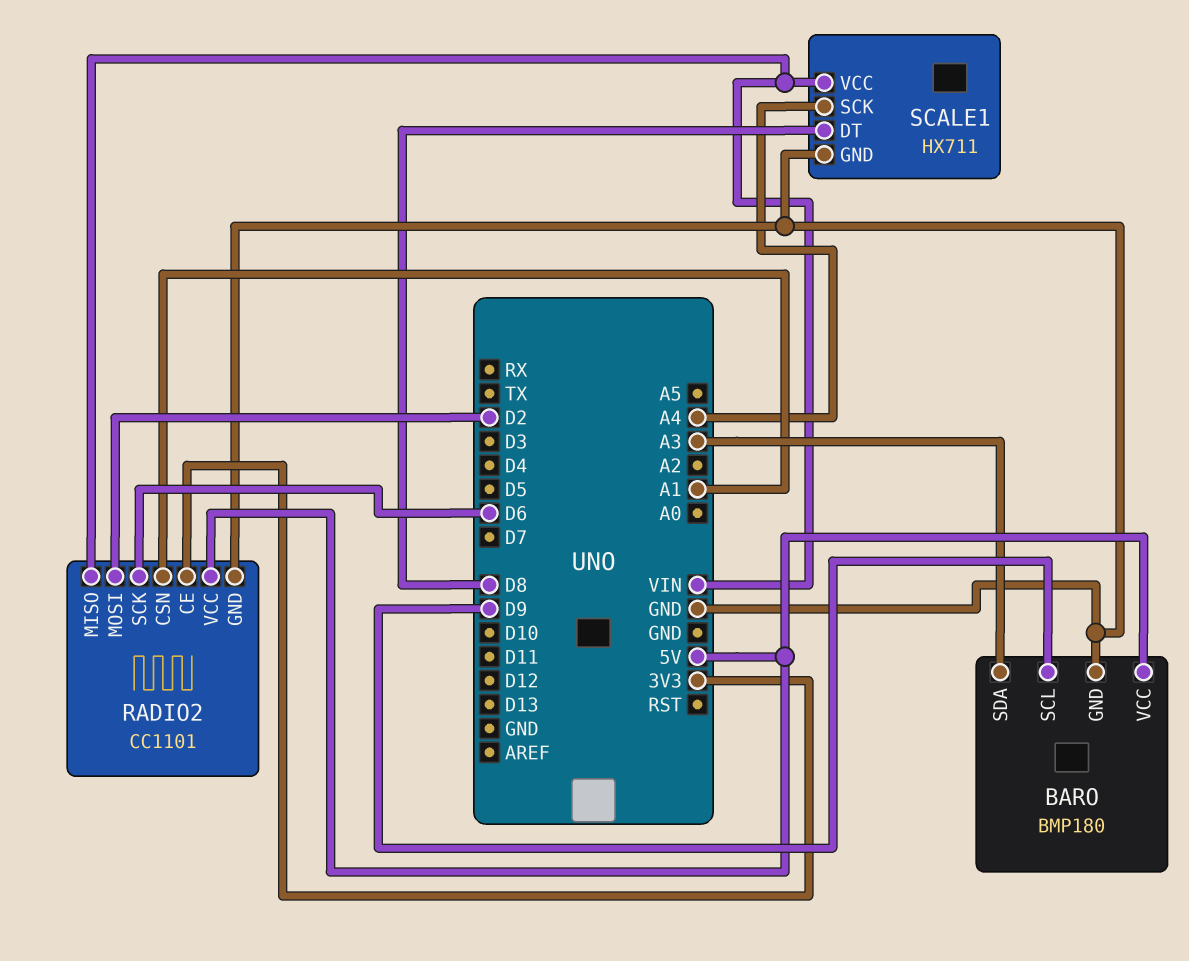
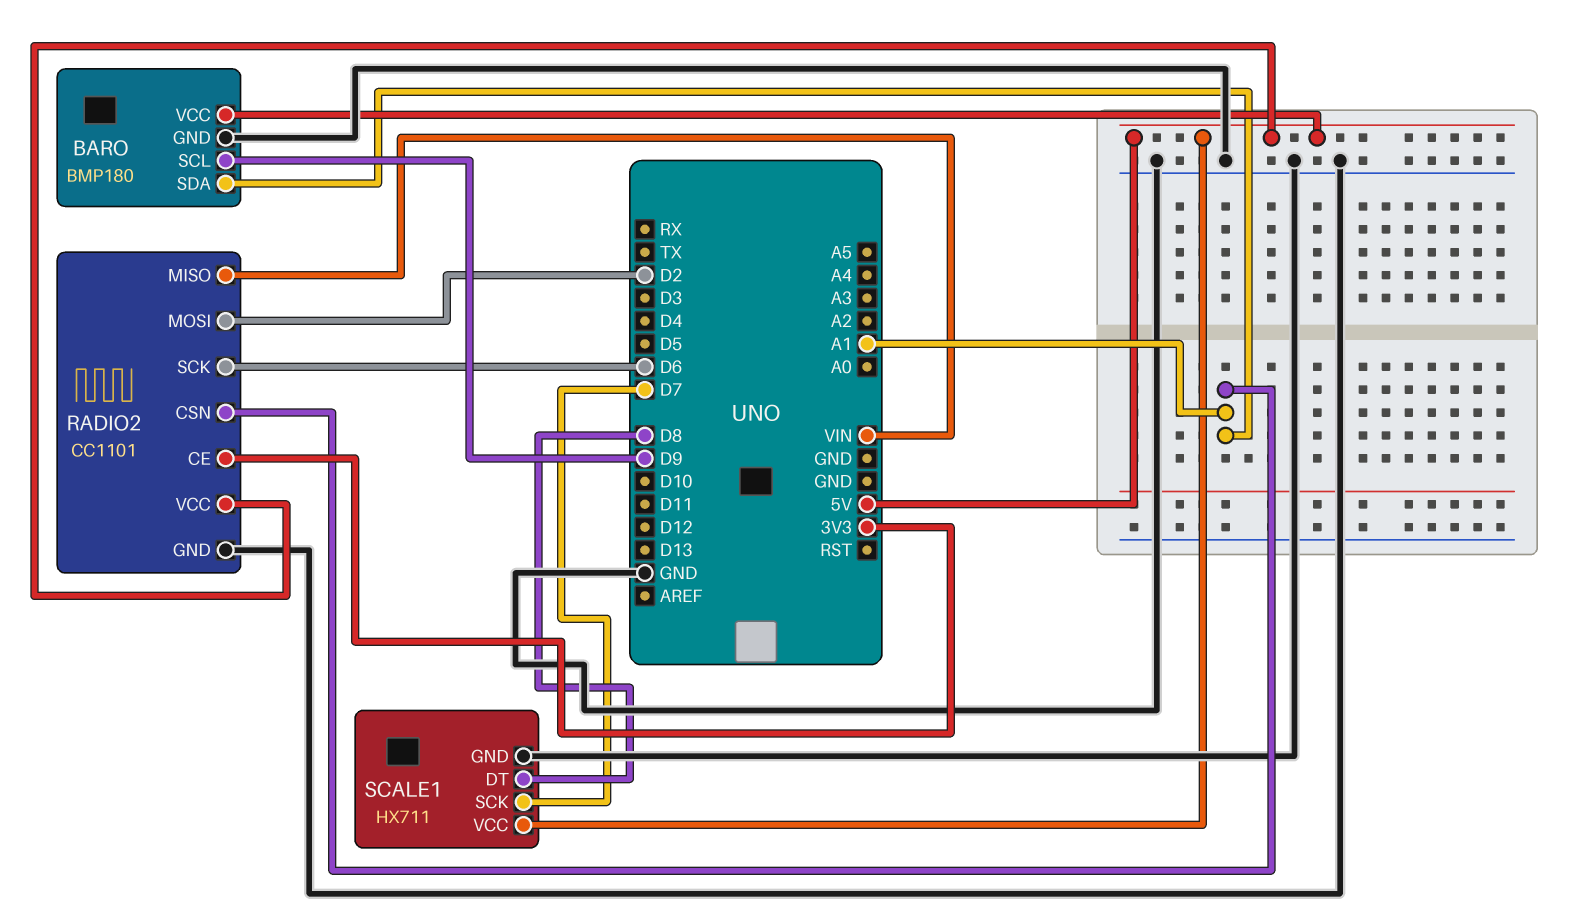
BARO pin SDA: A3 -> A1
SCALE1 pin SCK: A4 -> D7
SCALE1 pin VCC: VIN -> 5V

